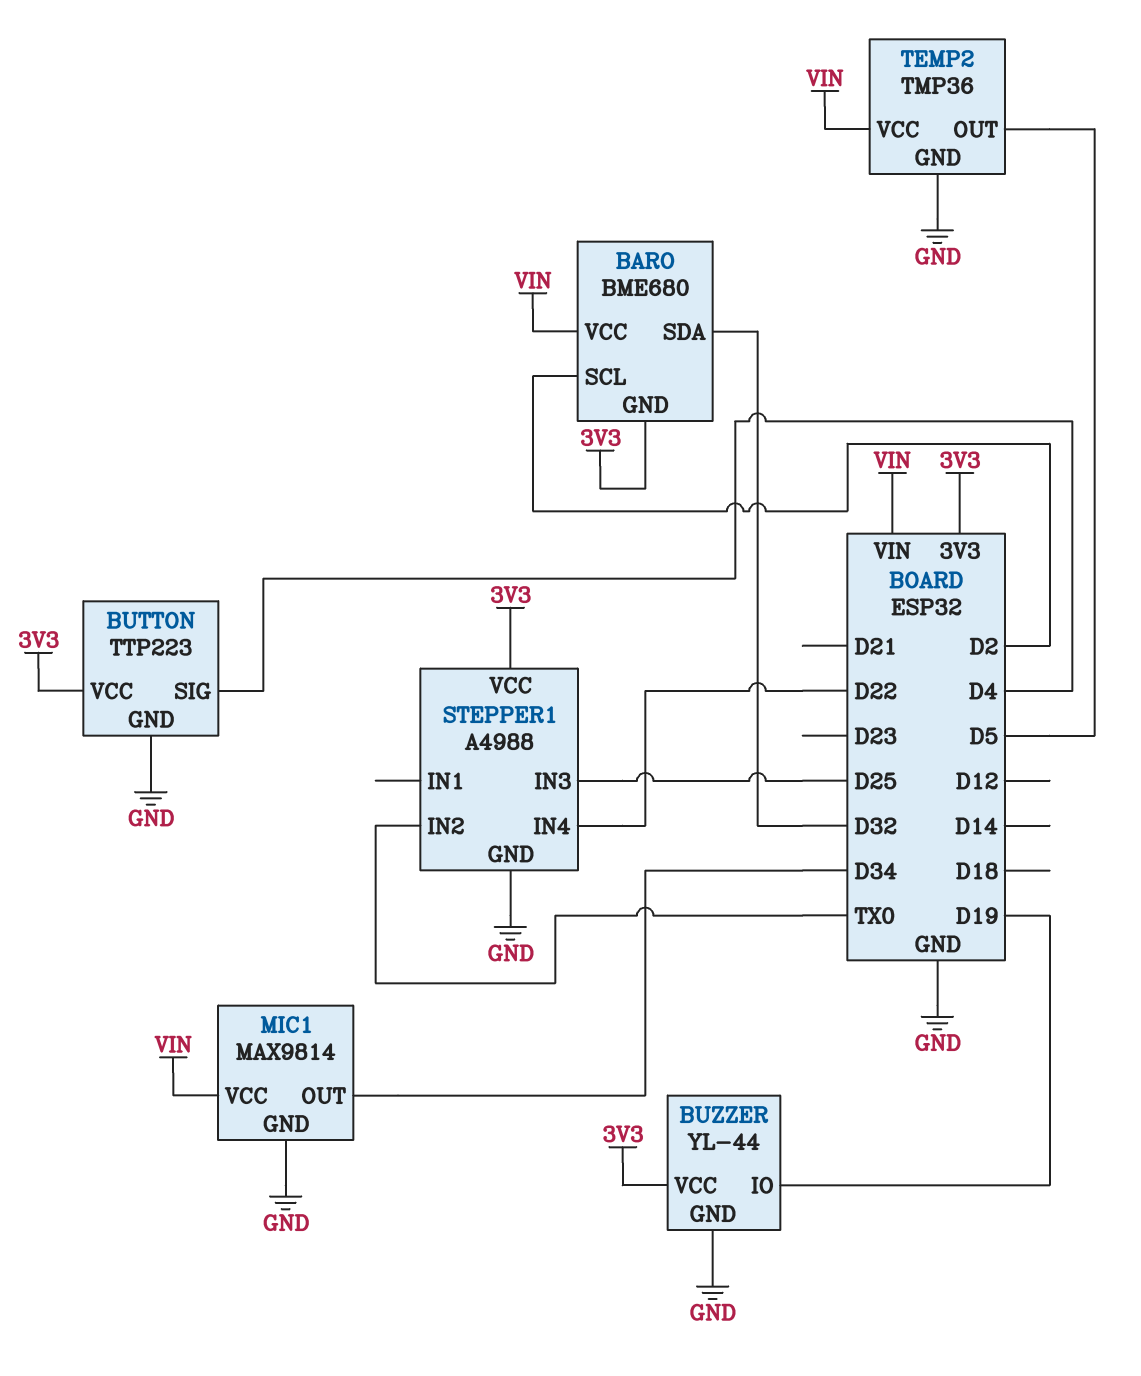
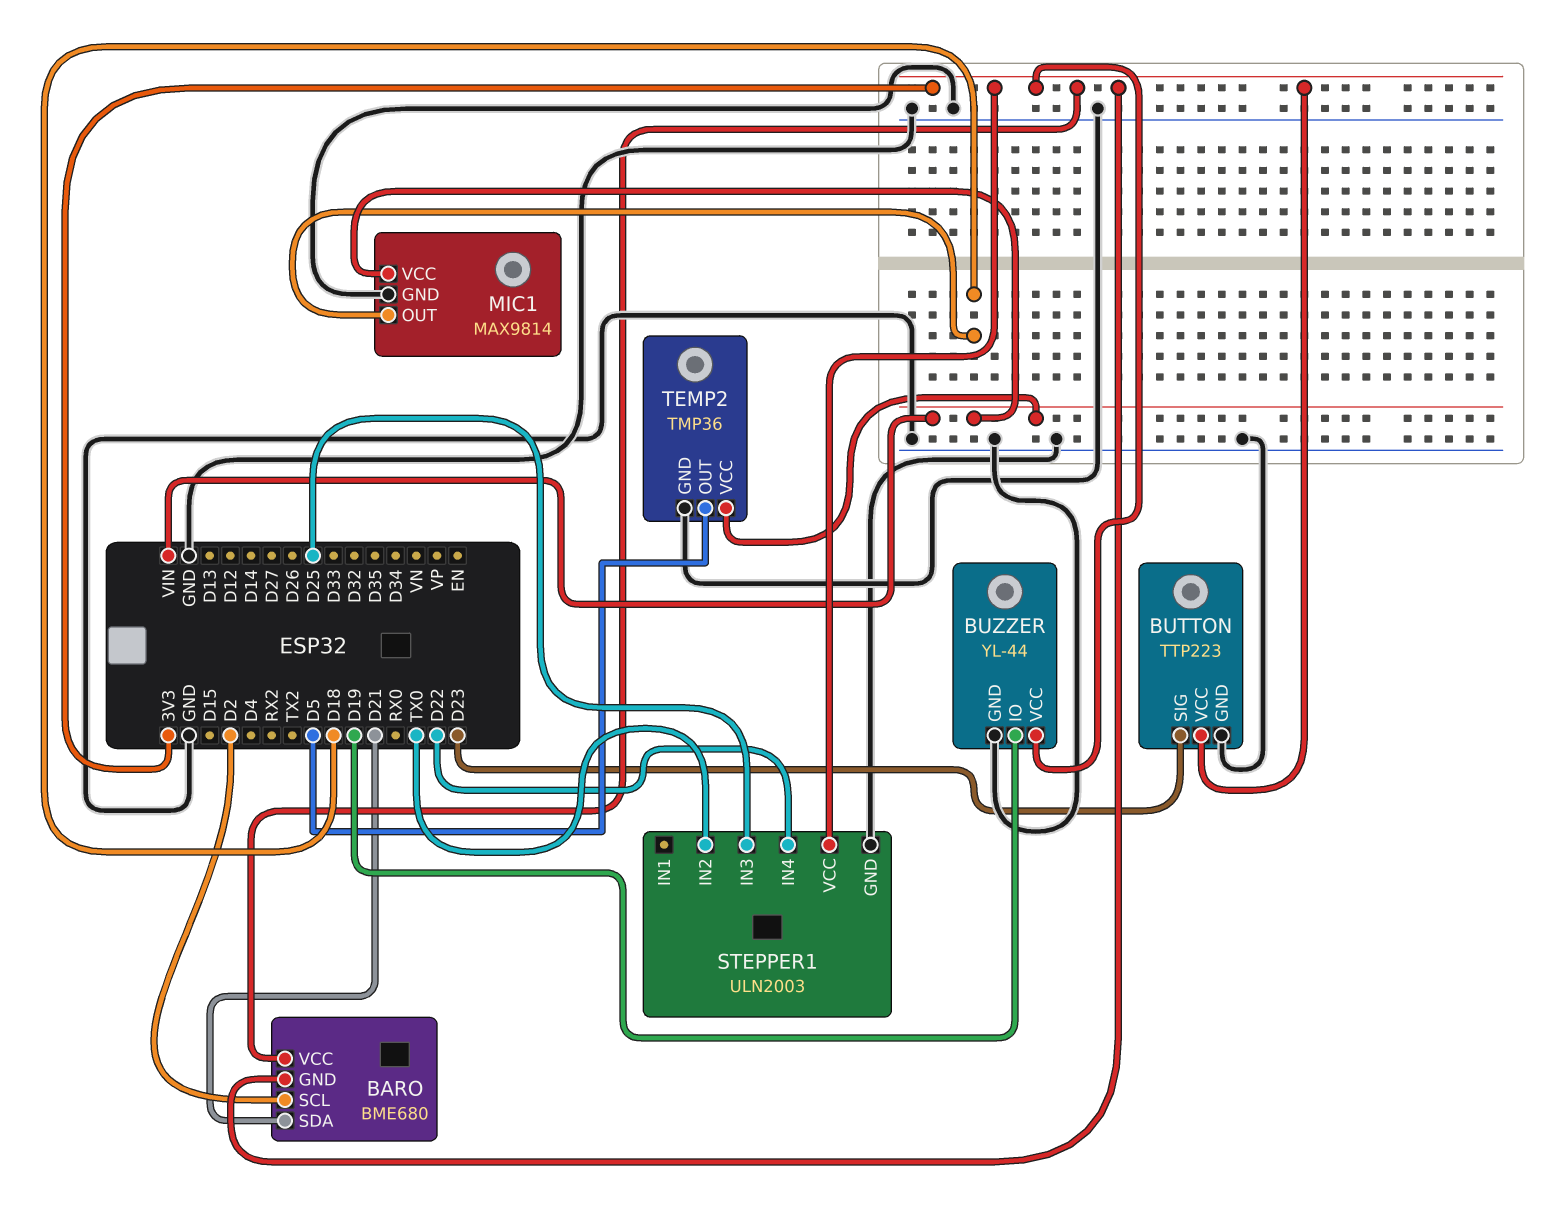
BARO pin SDA: D32 -> D21
BARO pin VCC: VIN -> 3V3
BUTTON pin SIG: D4 -> D23
MIC1 pin OUT: D34 -> D18
STEPPER1: A4988 -> ULN2003

